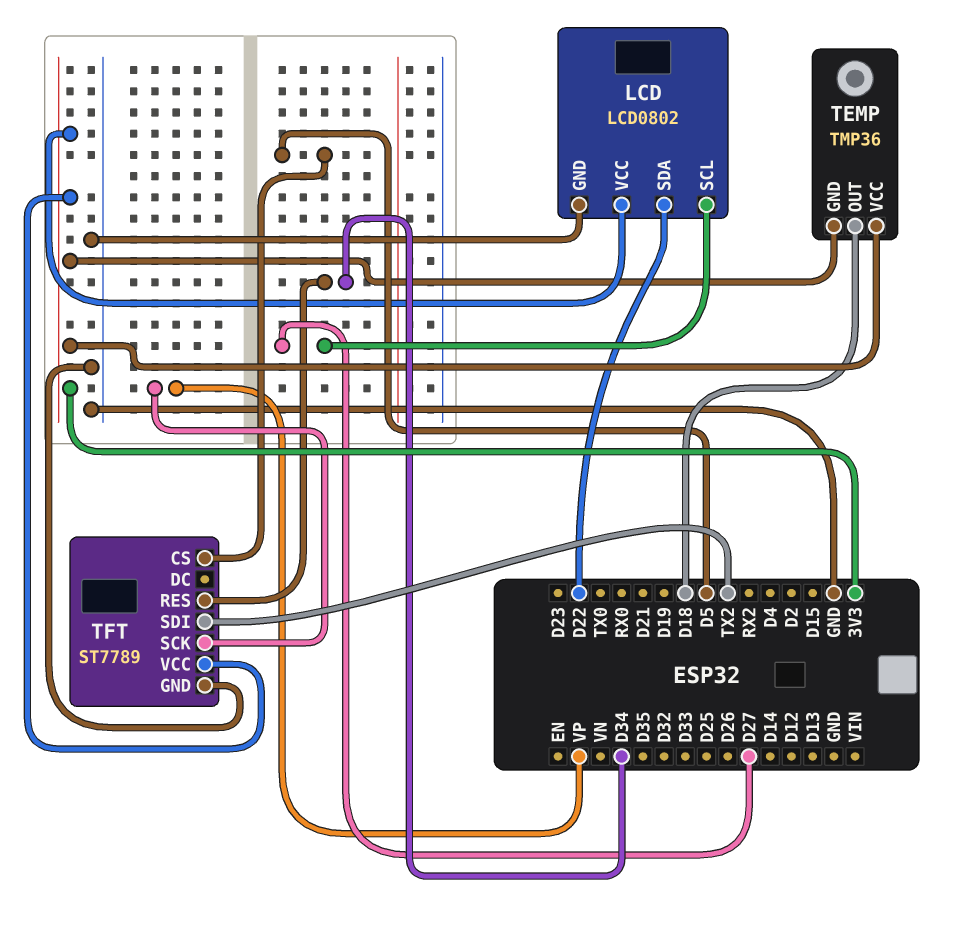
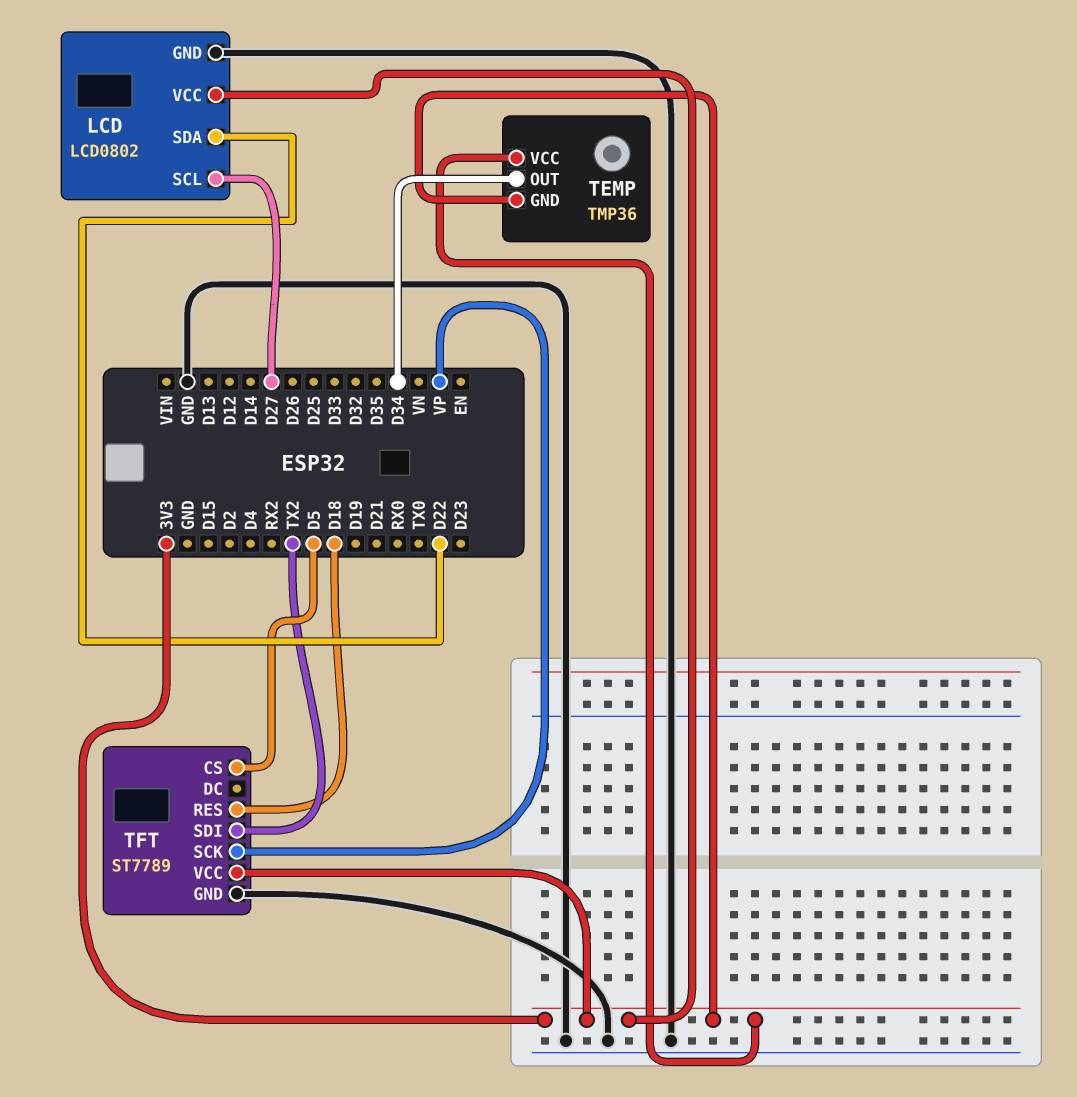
TEMP pin OUT: D18 -> D34
TFT pin RES: D34 -> D18

